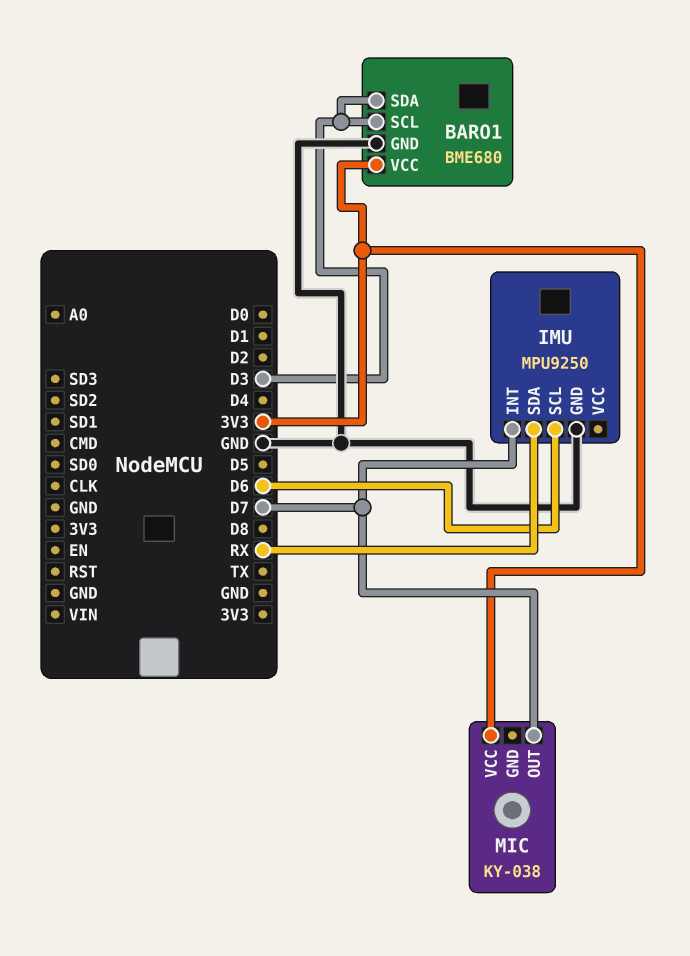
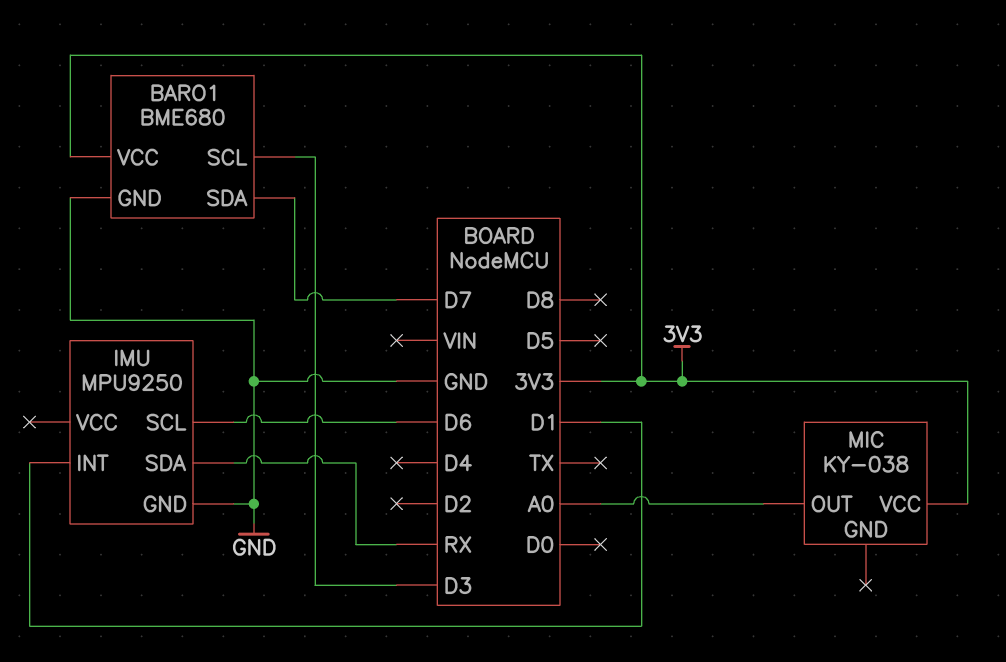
BARO1 pin SDA: D3 -> D7
IMU pin INT: D7 -> D1
MIC pin OUT: D7 -> A0

